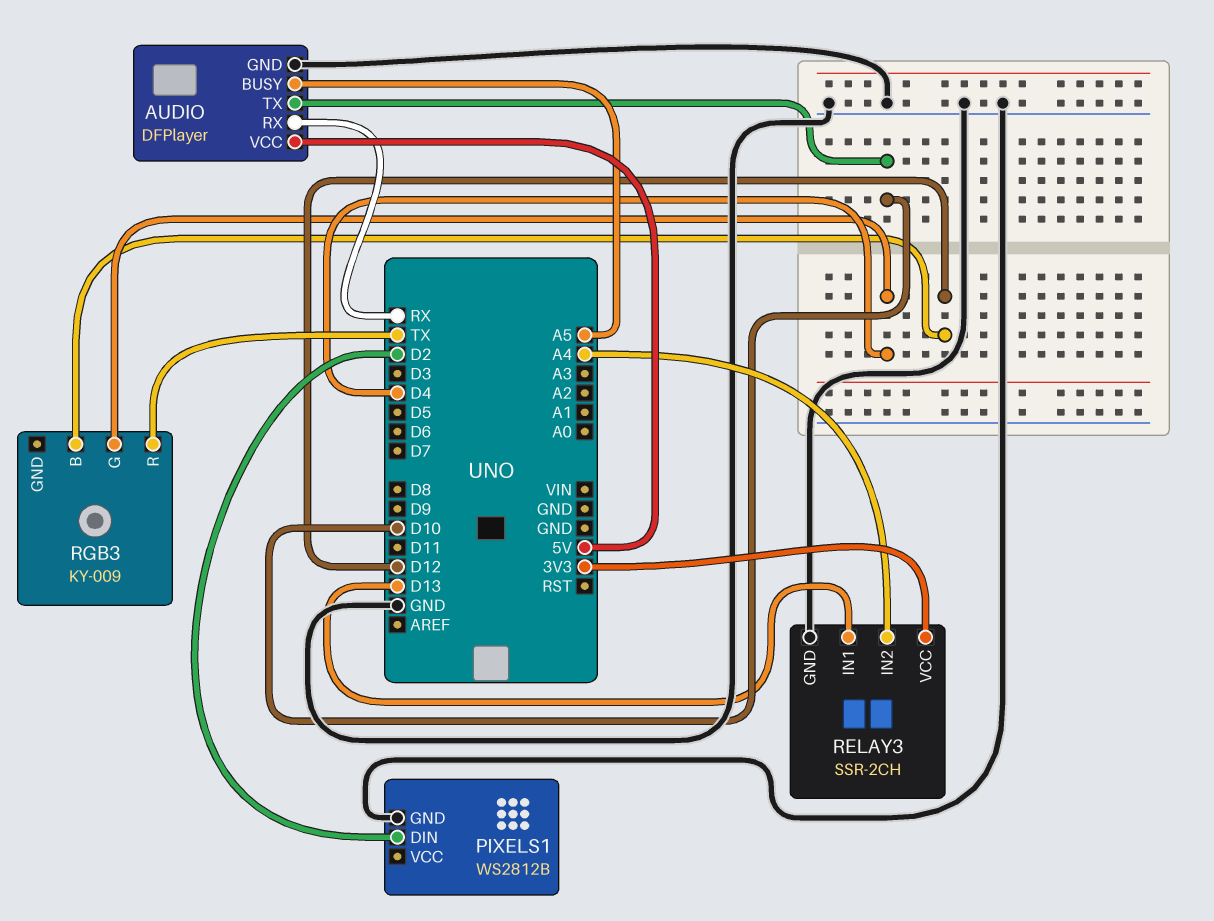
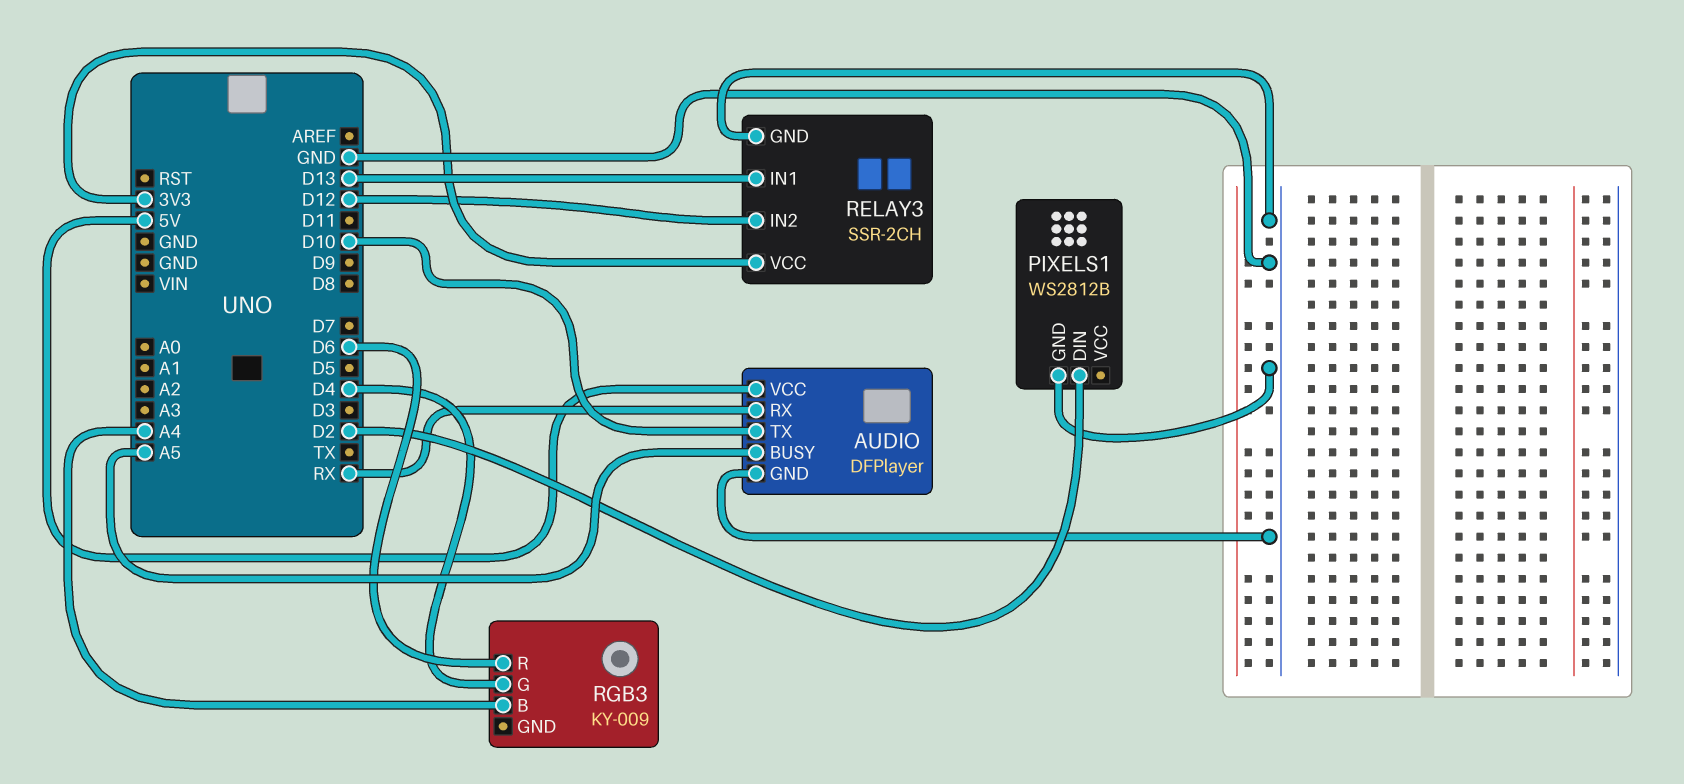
RELAY3 pin IN2: A4 -> D12
RGB3 pin B: D12 -> A4
RGB3 pin R: TX -> D6

